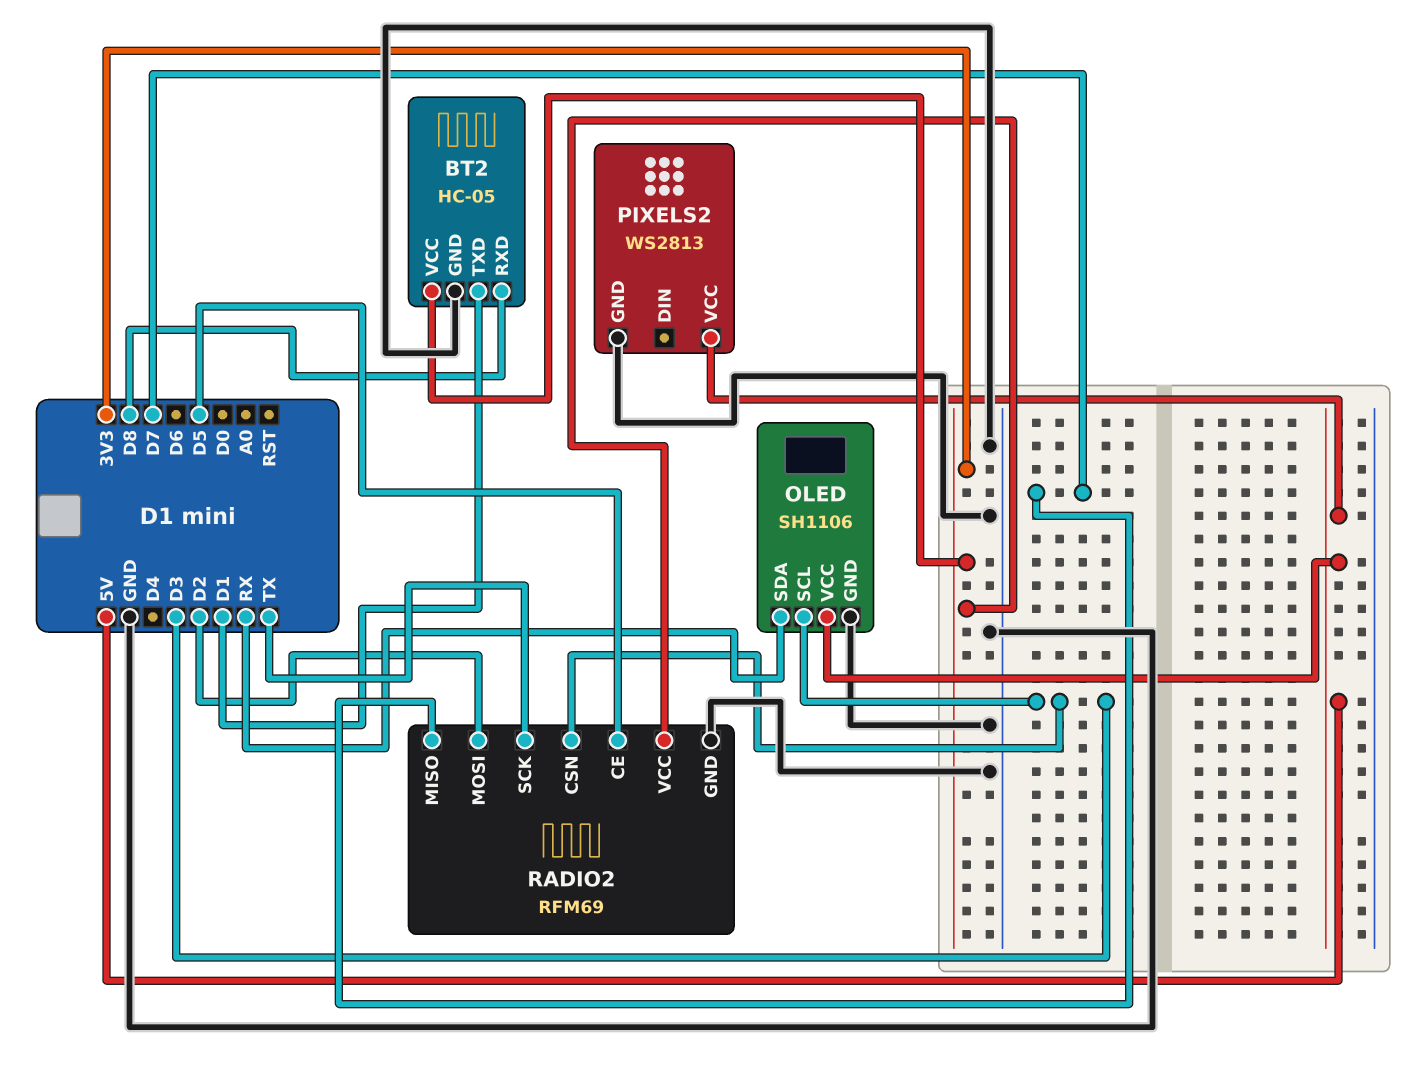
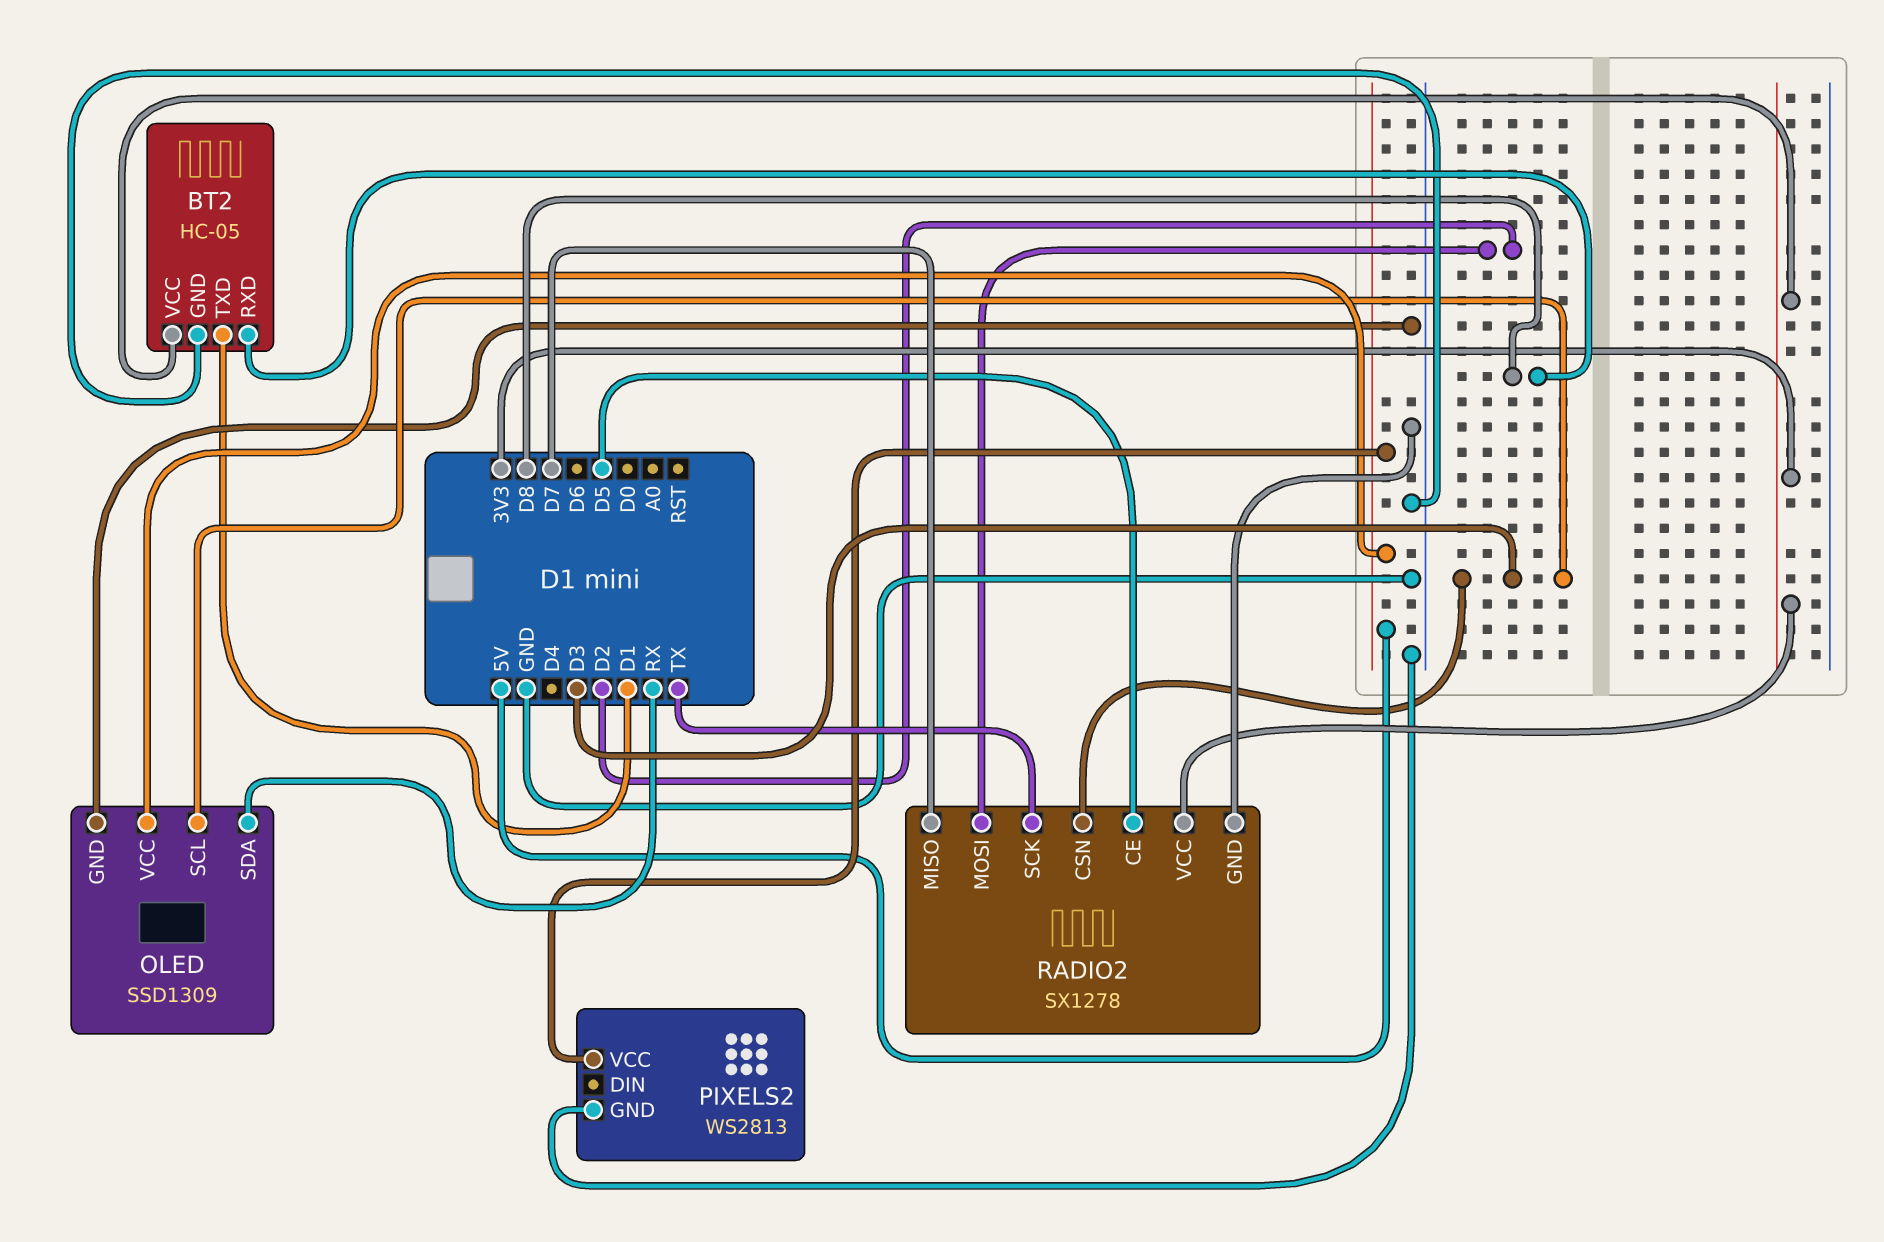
OLED: SH1106 -> SSD1309
RADIO2: RFM69 -> SX1278

